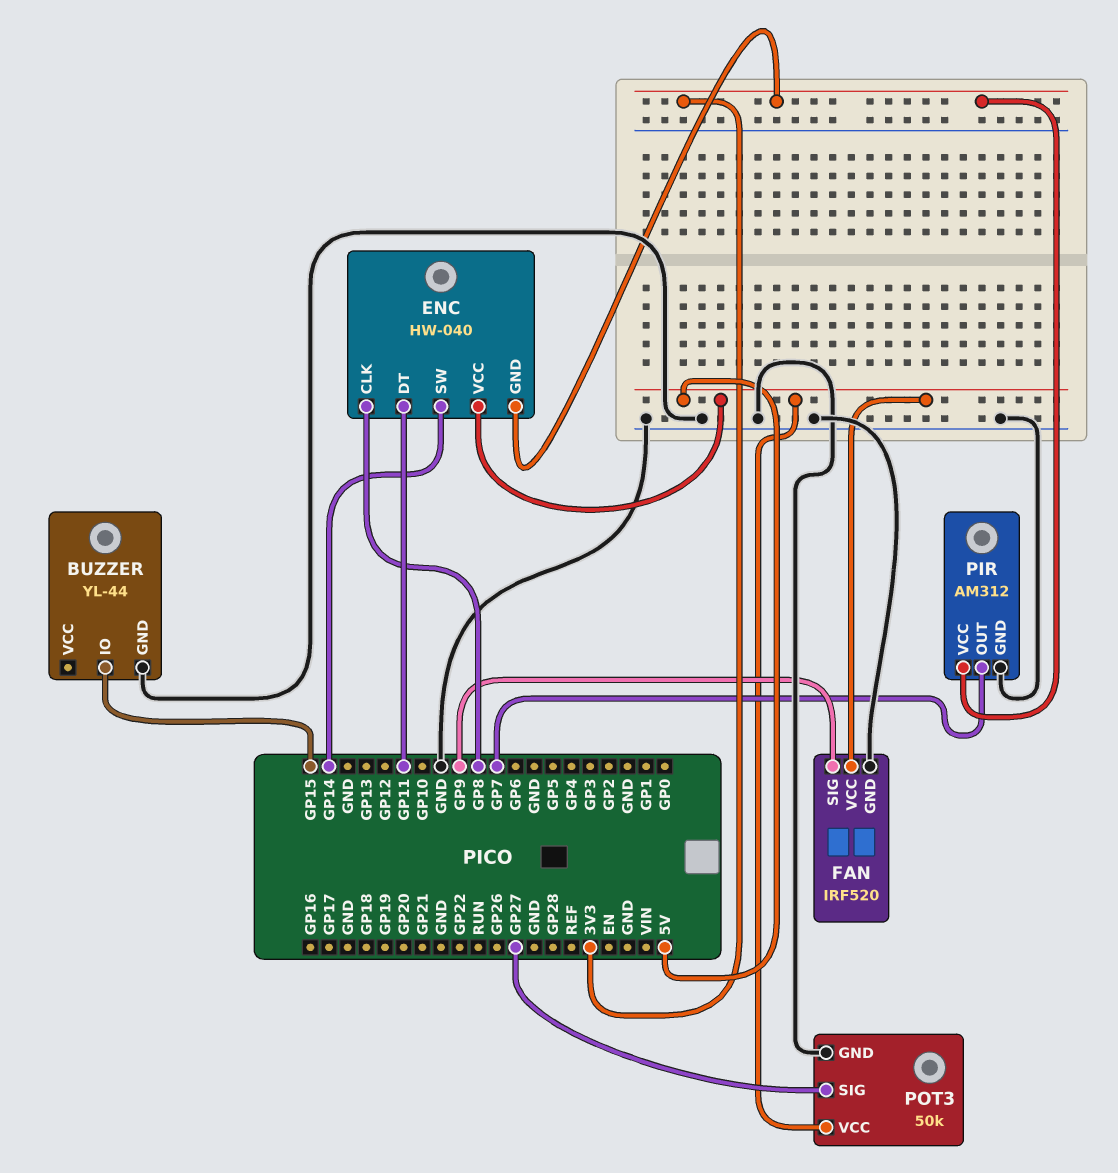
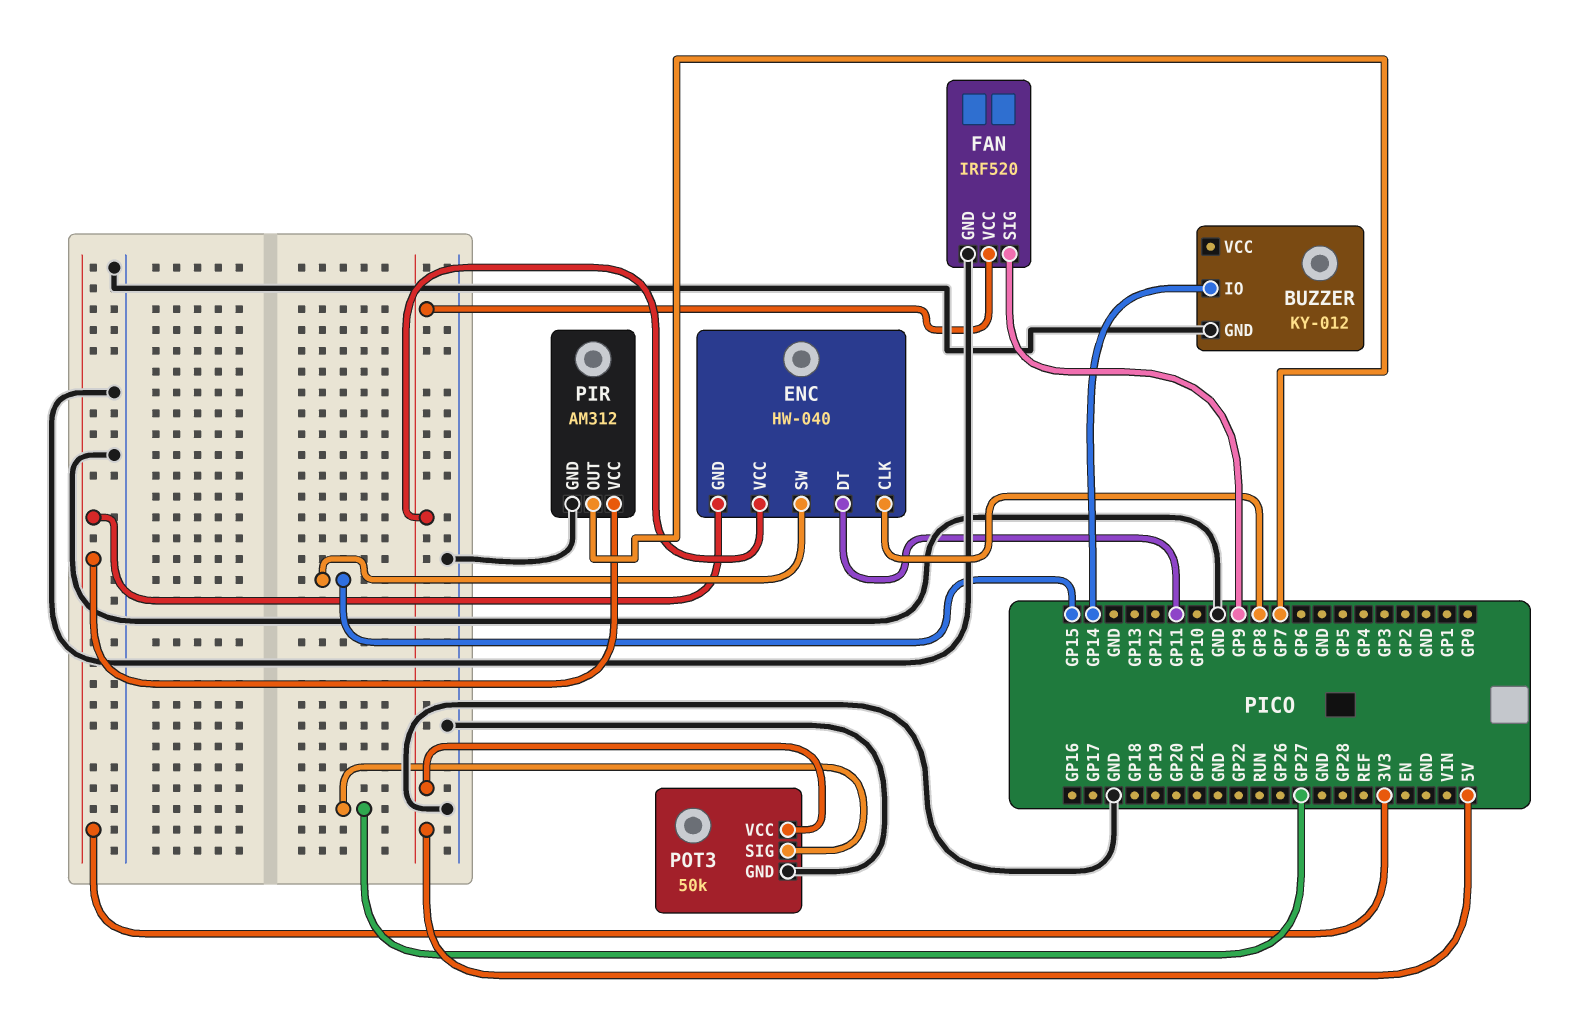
BUZZER: YL-44 -> KY-012
BUZZER pin IO: GP15 -> GP14
ENC pin SW: GP14 -> GP15

